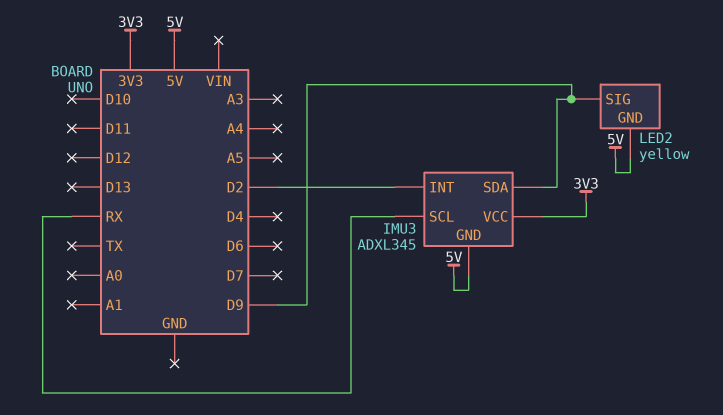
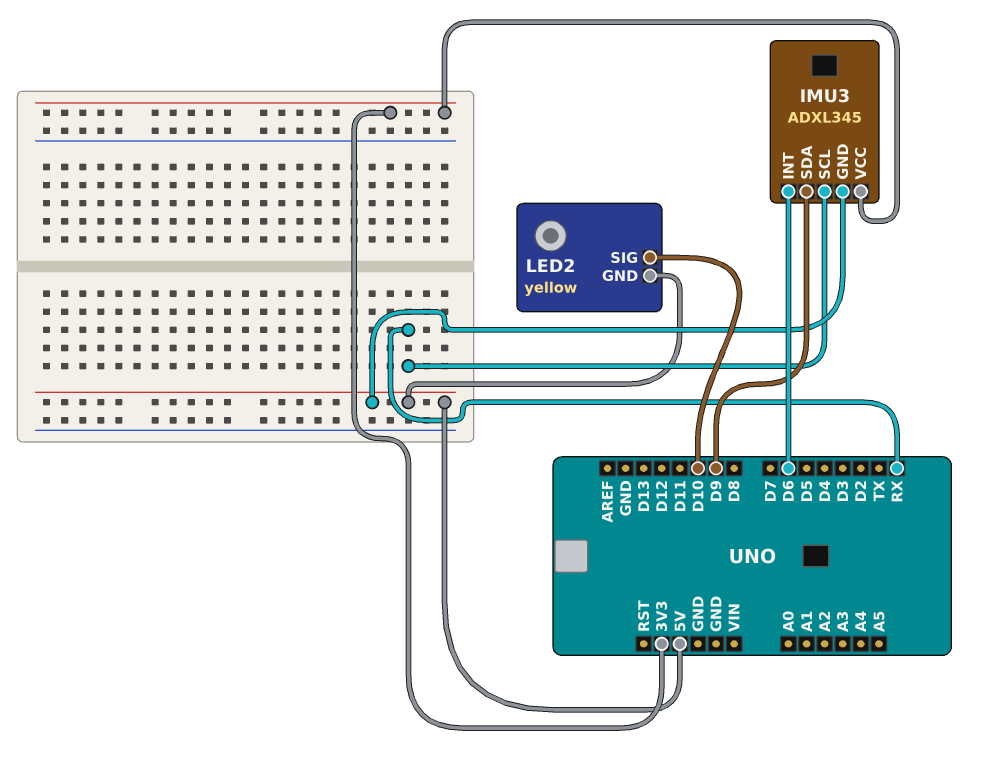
IMU3 pin INT: D2 -> D6
LED2 pin SIG: D9 -> D10

